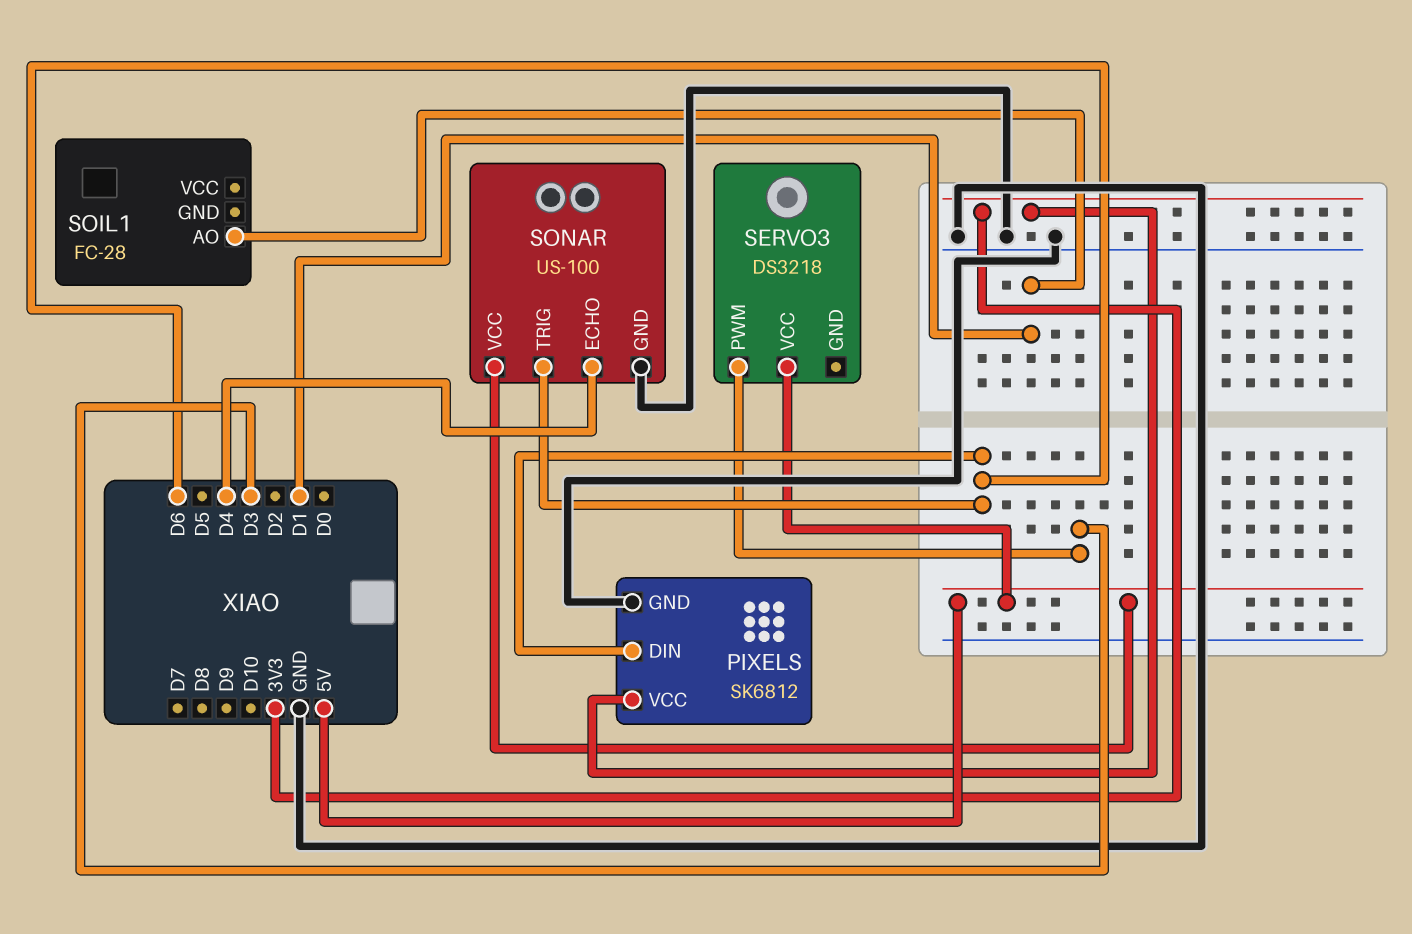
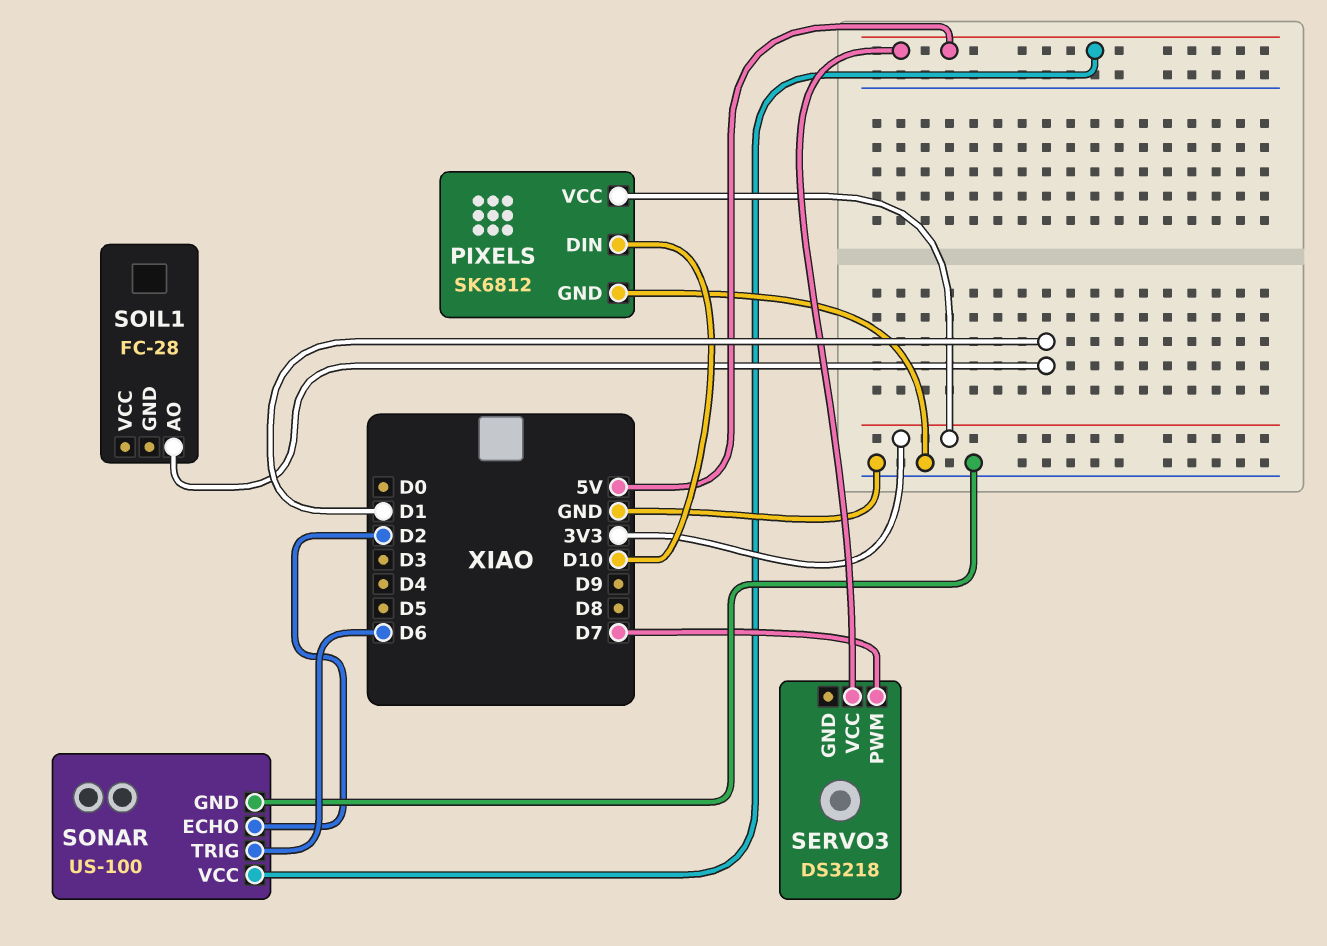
PIXELS pin DIN: D6 -> D10
SERVO3 pin PWM: D3 -> D7
SONAR pin ECHO: D4 -> D2

